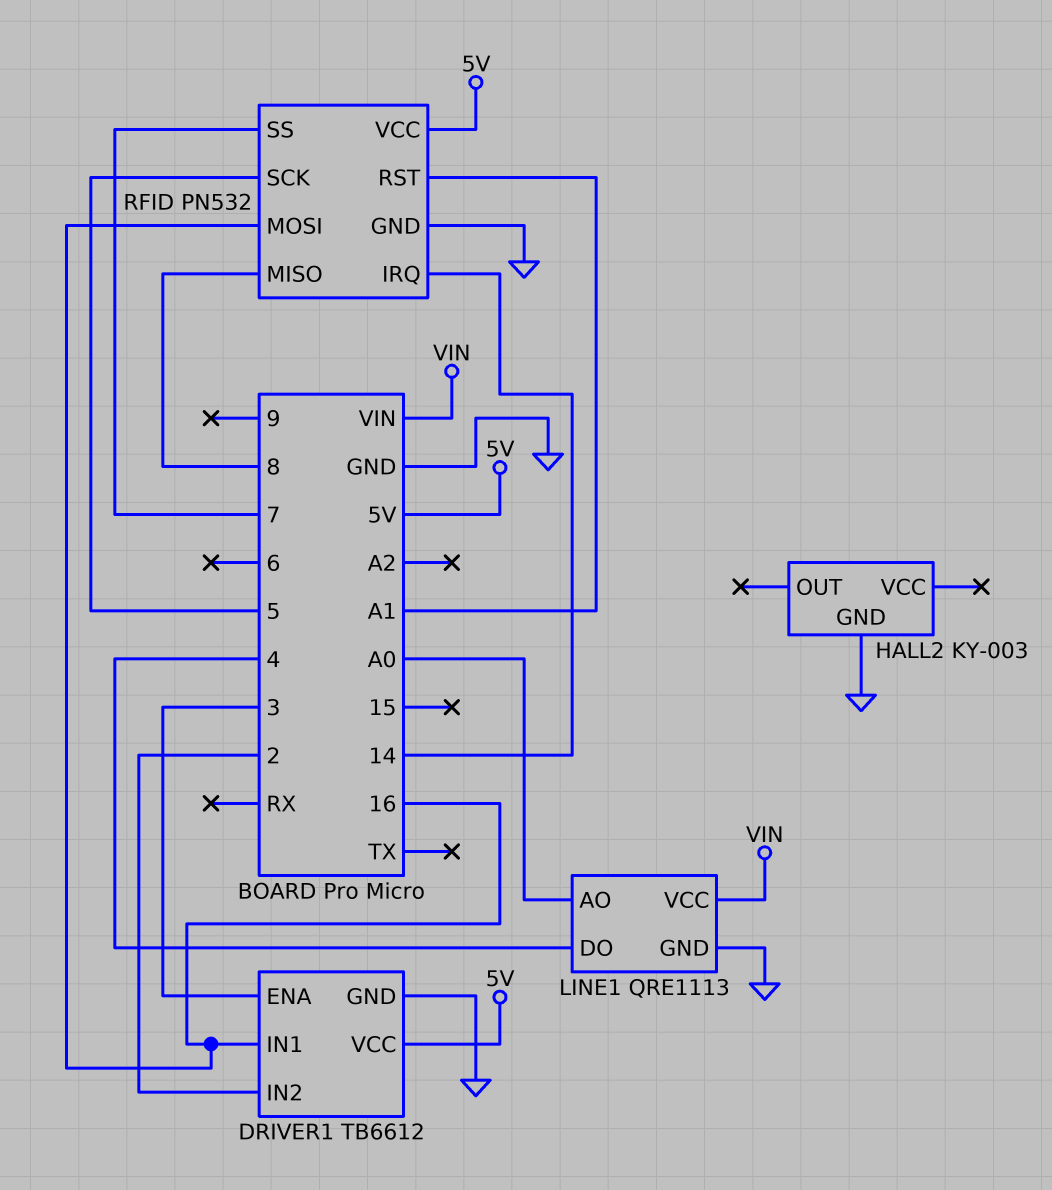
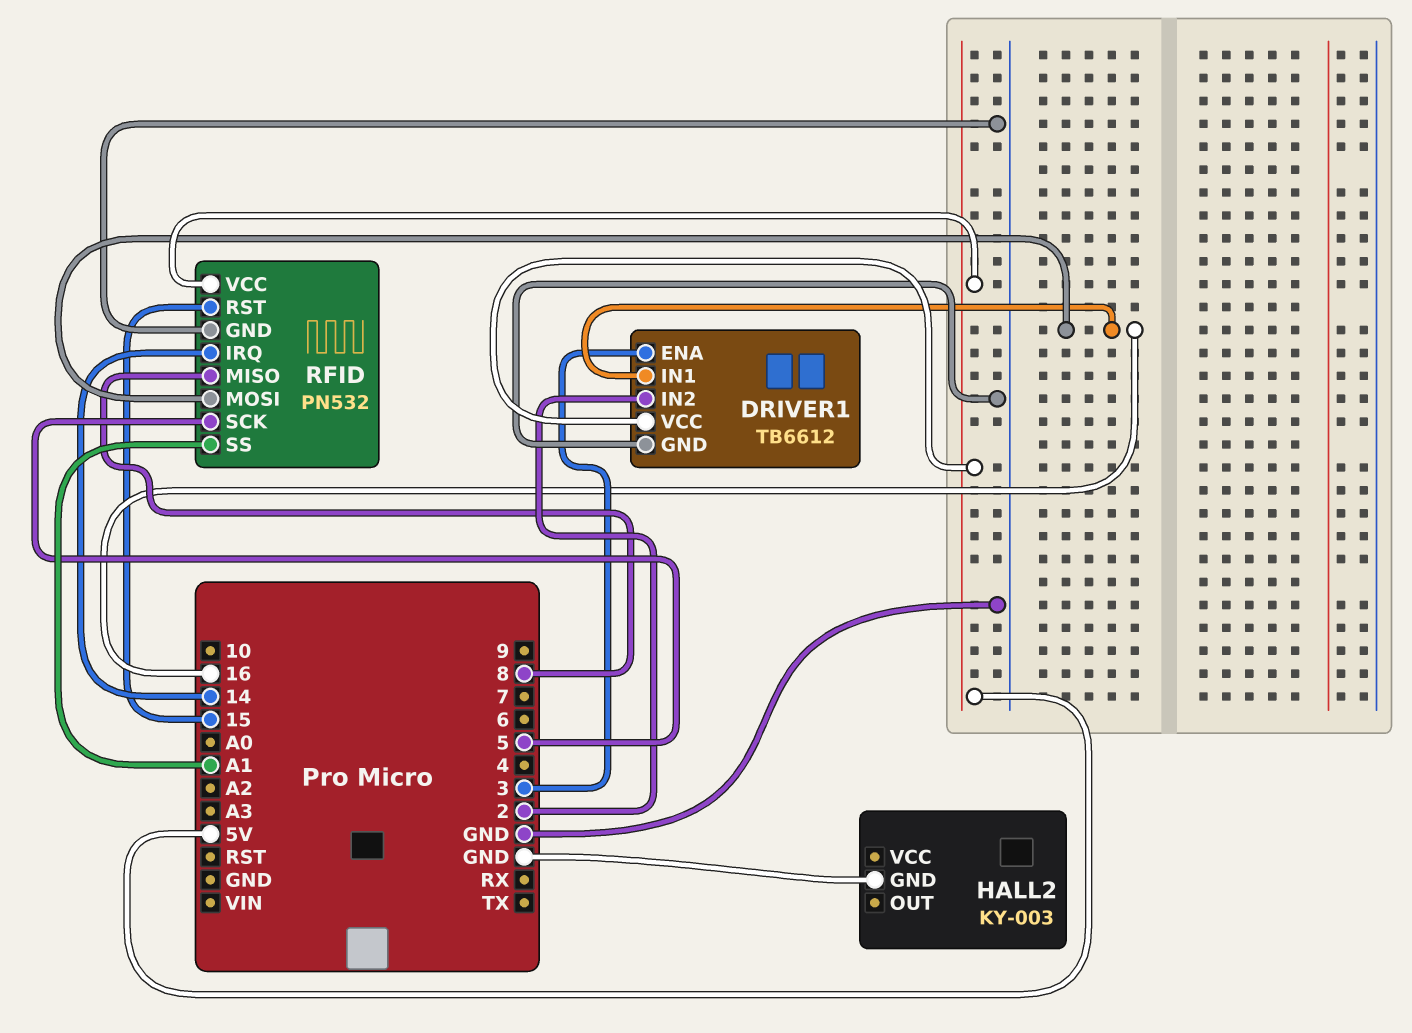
LINE1: QRE1113 -> none
LINE1 pin AO: A0 -> none
LINE1 pin DO: 4 -> none
LINE1 pin GND: GND -> none
LINE1 pin VCC: VIN -> none
RFID pin RST: A1 -> 15
RFID pin SS: 7 -> A1

